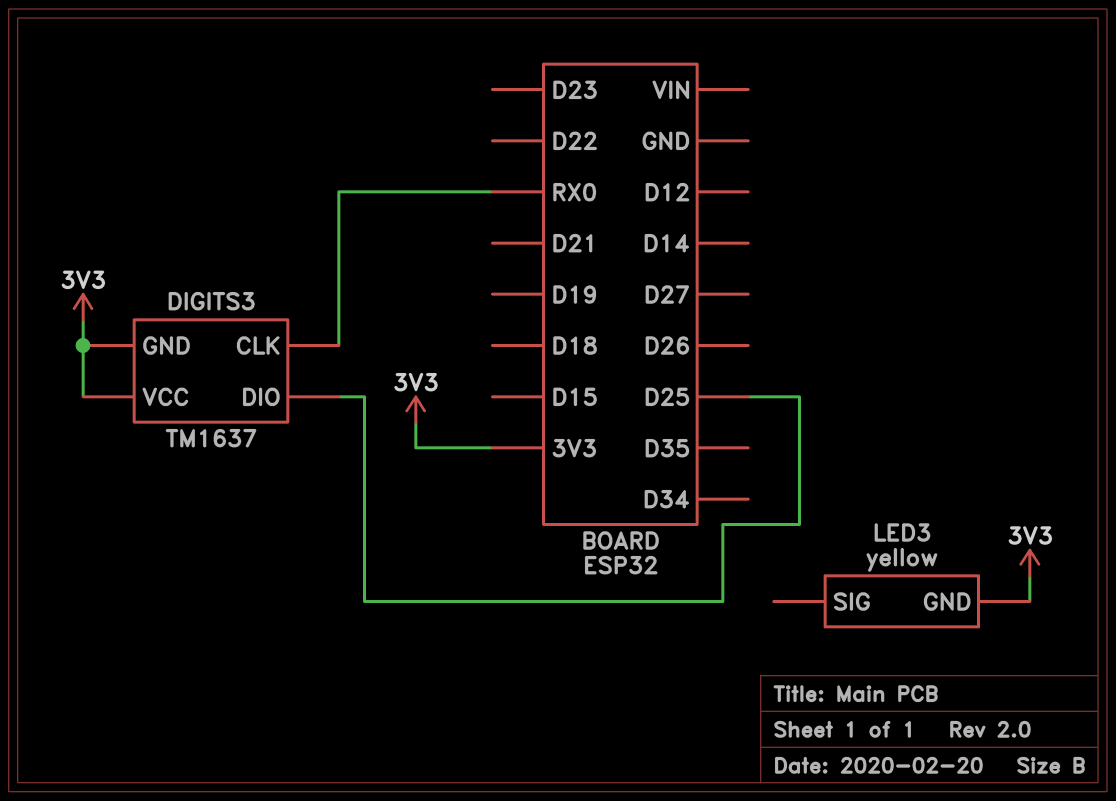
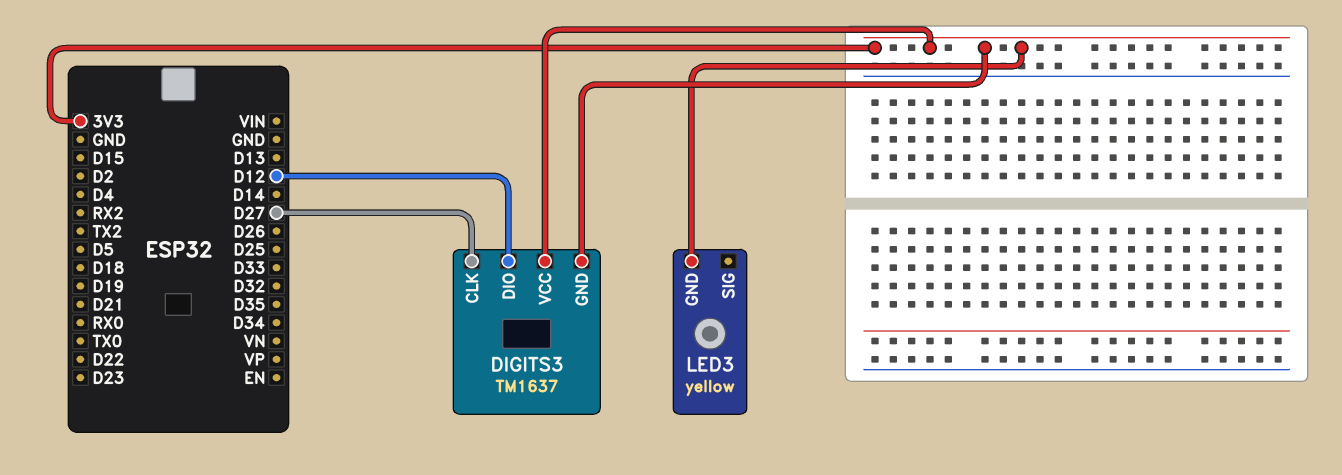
DIGITS3 pin CLK: RX0 -> D27
DIGITS3 pin DIO: D25 -> D12

